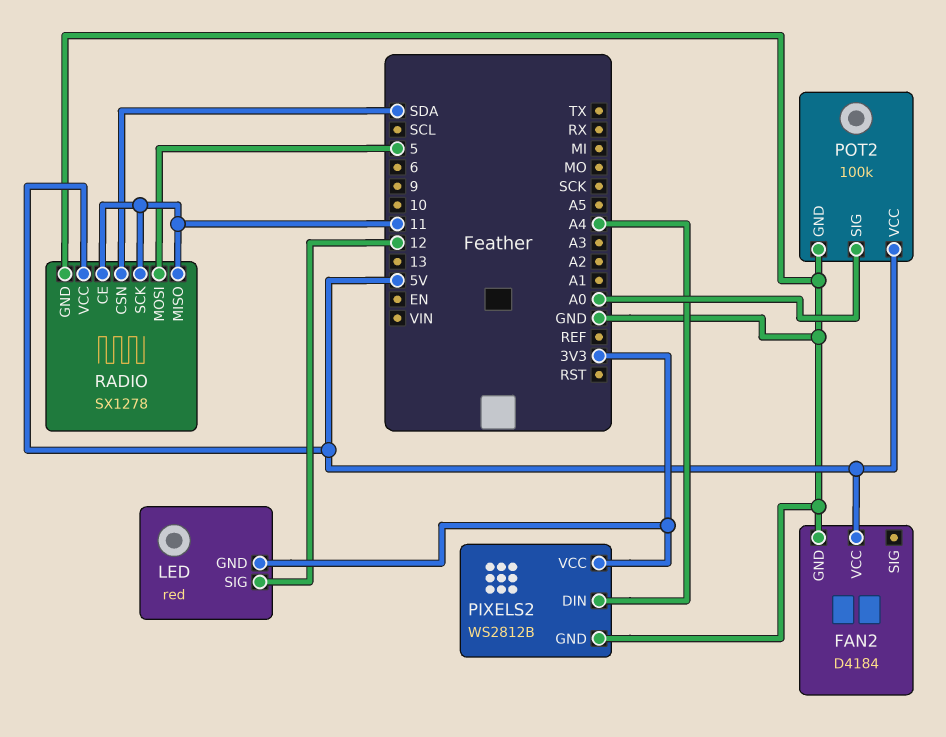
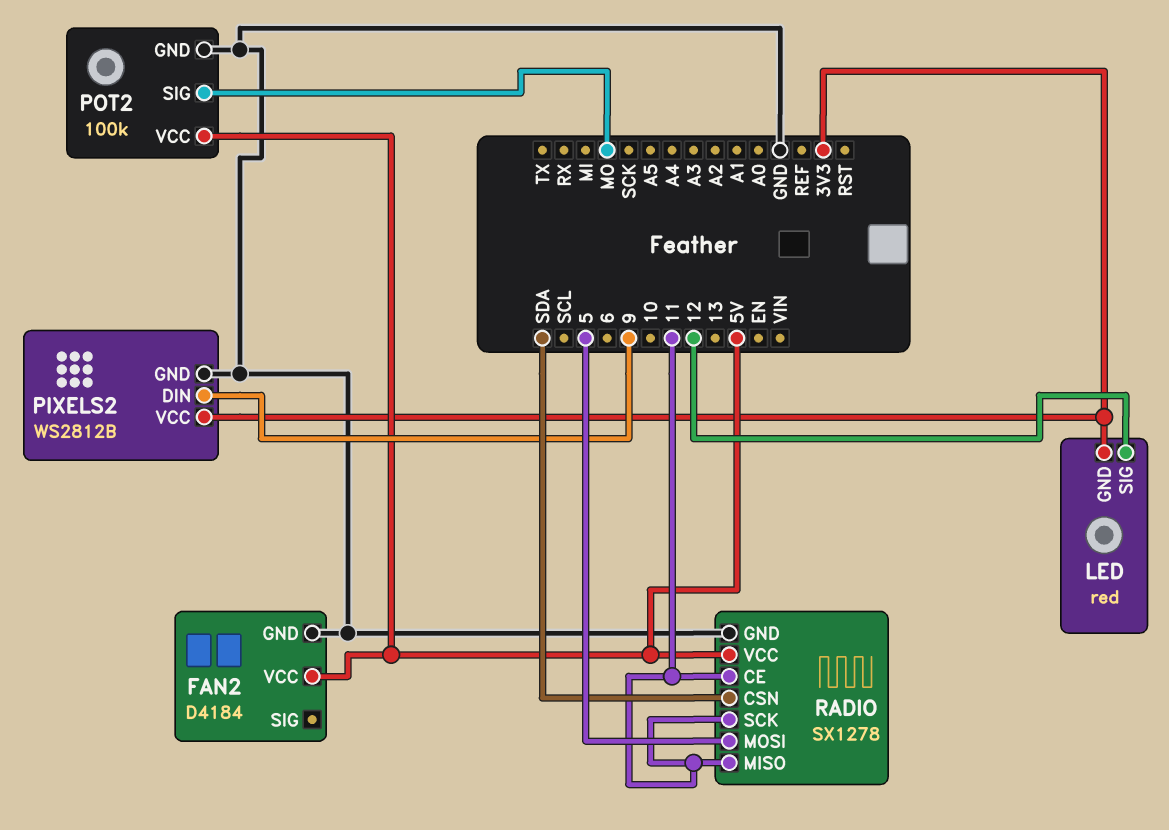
PIXELS2 pin DIN: A4 -> 9
POT2 pin SIG: A0 -> MO

